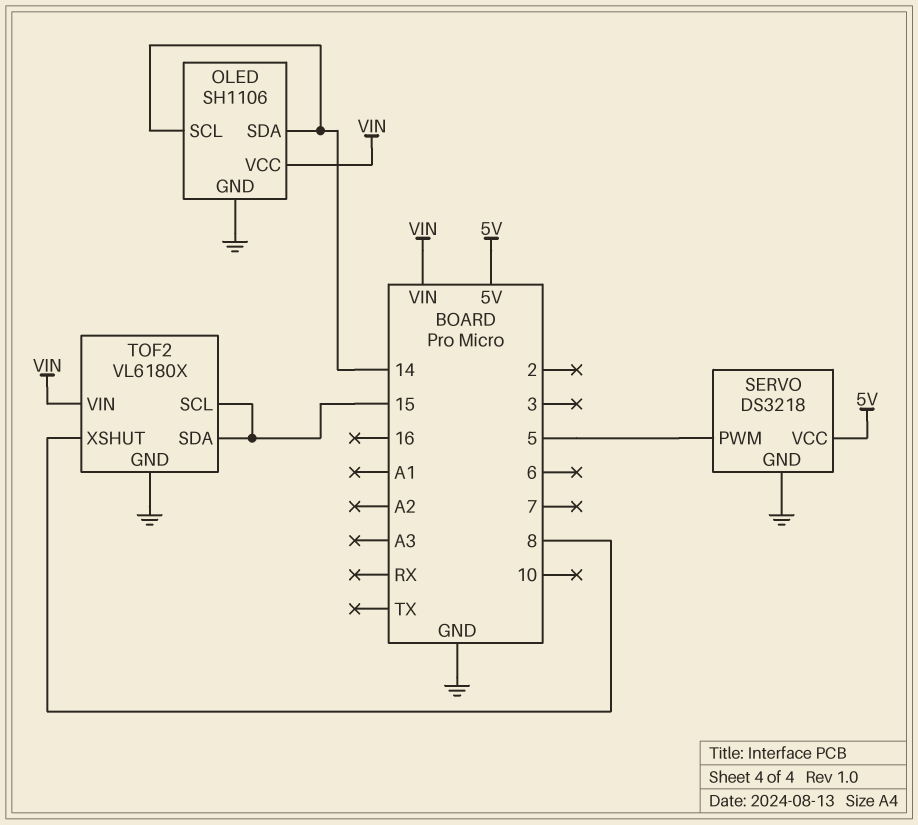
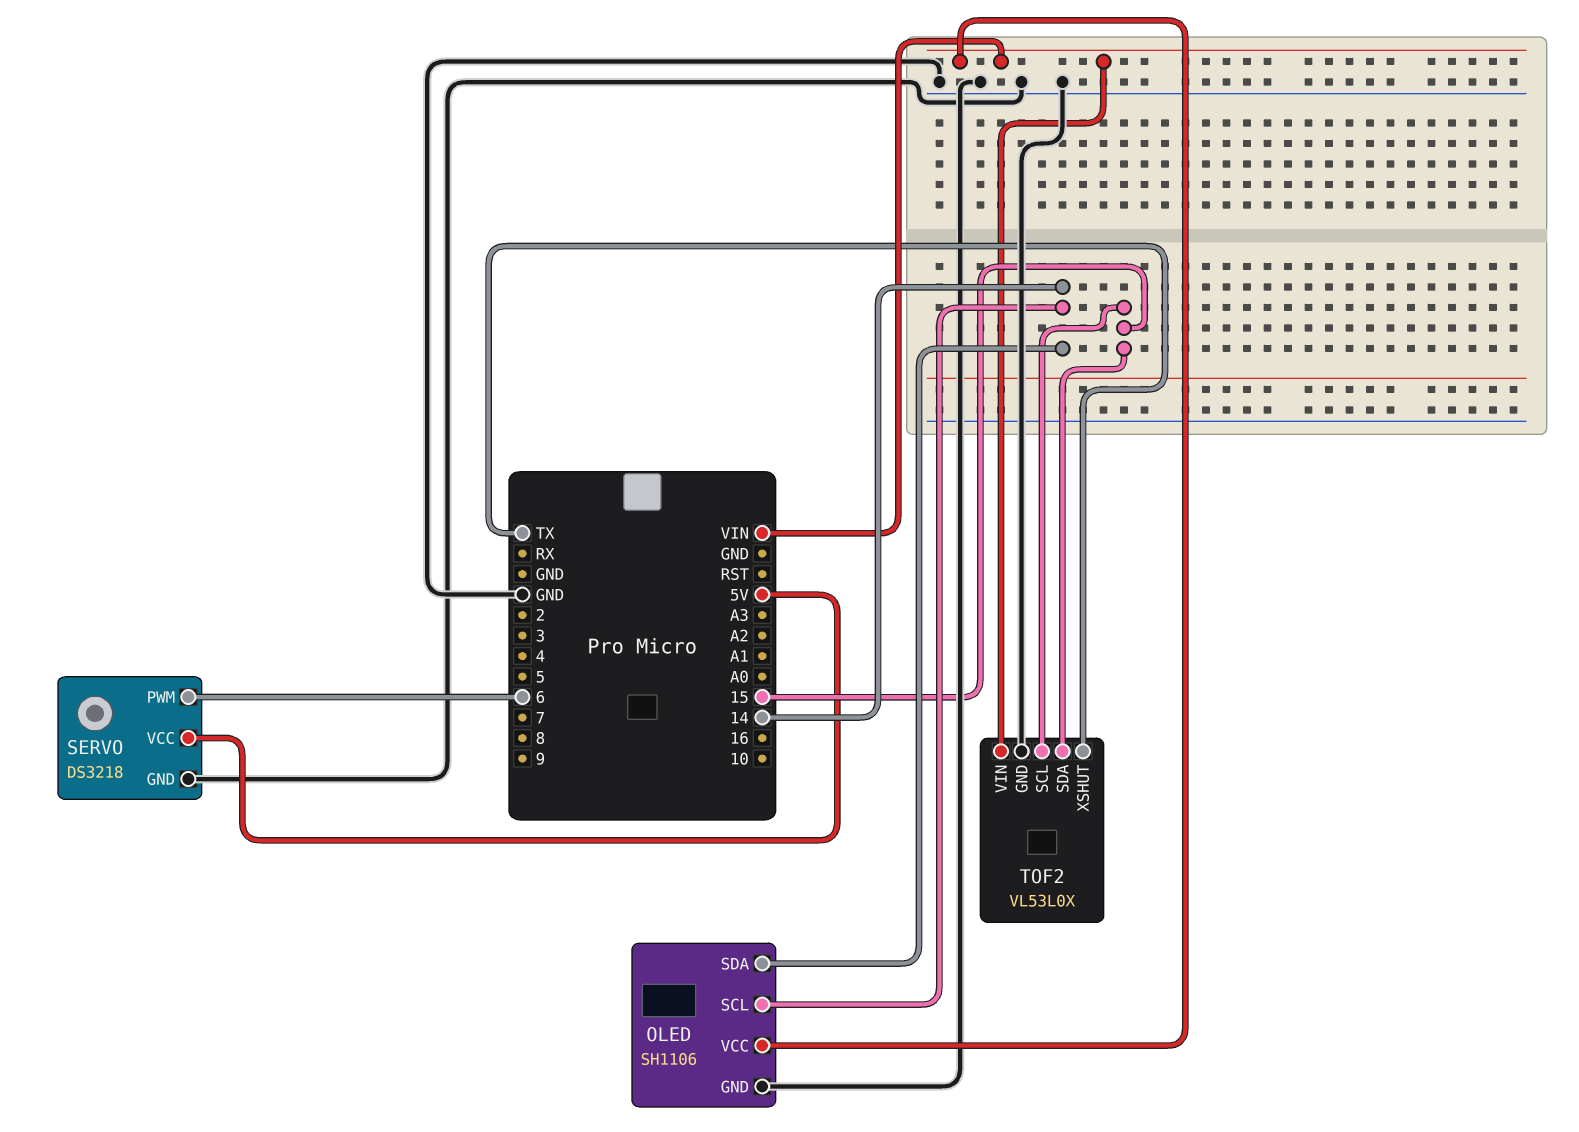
SERVO pin PWM: 5 -> 6
TOF2: VL6180X -> VL53L0X
TOF2 pin XSHUT: 8 -> TX

